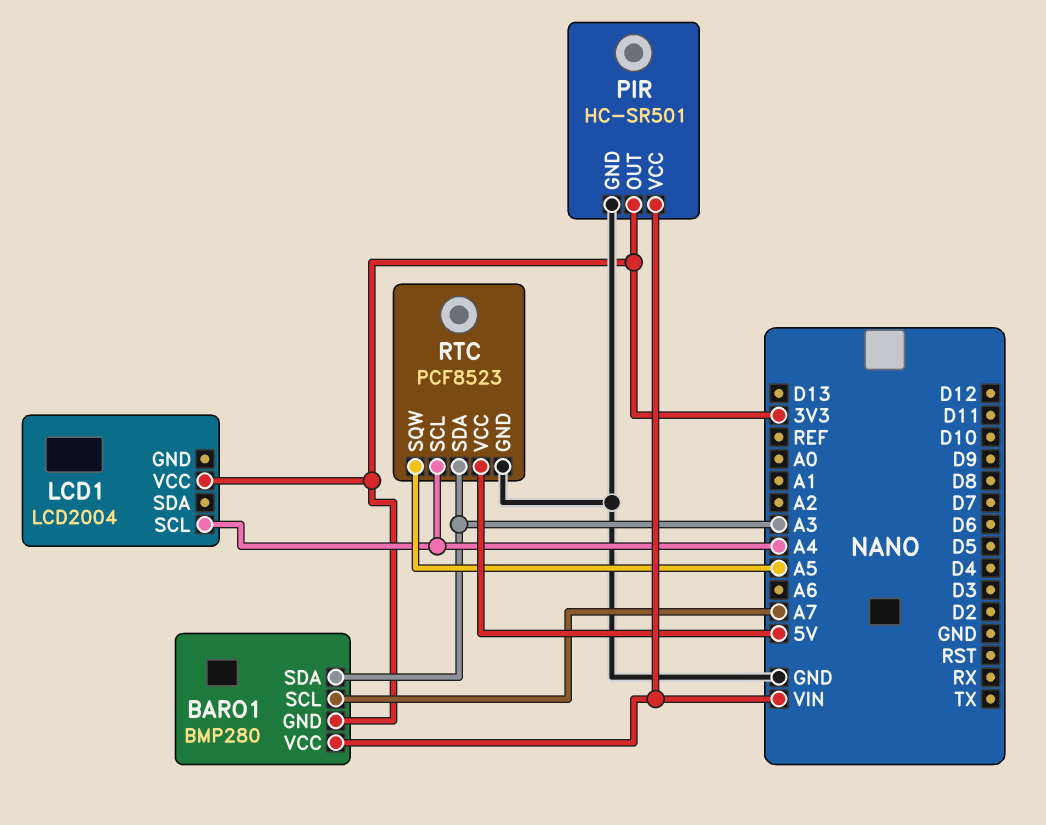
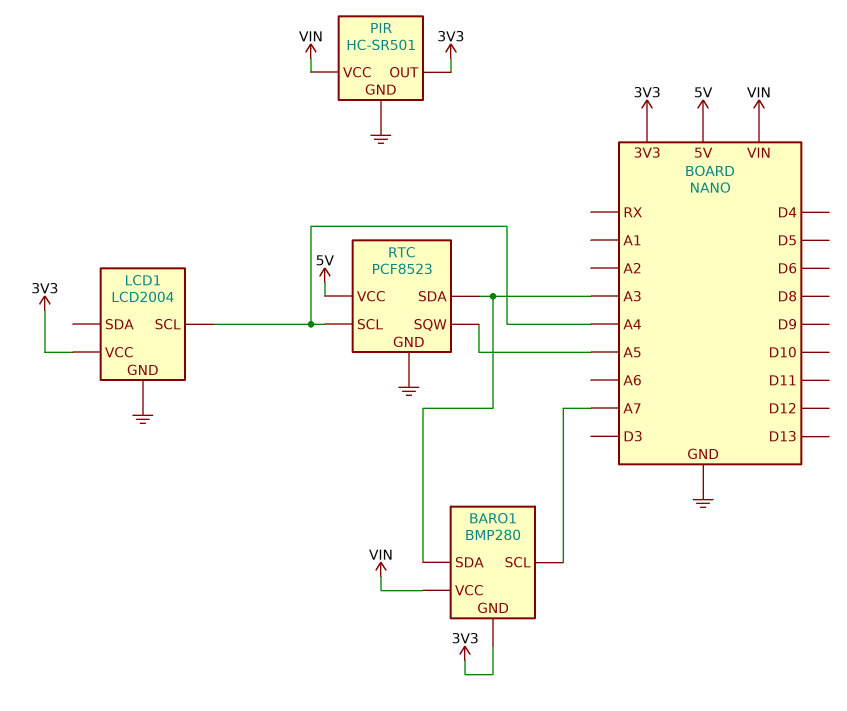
LCD1 pin GND: none -> GND

